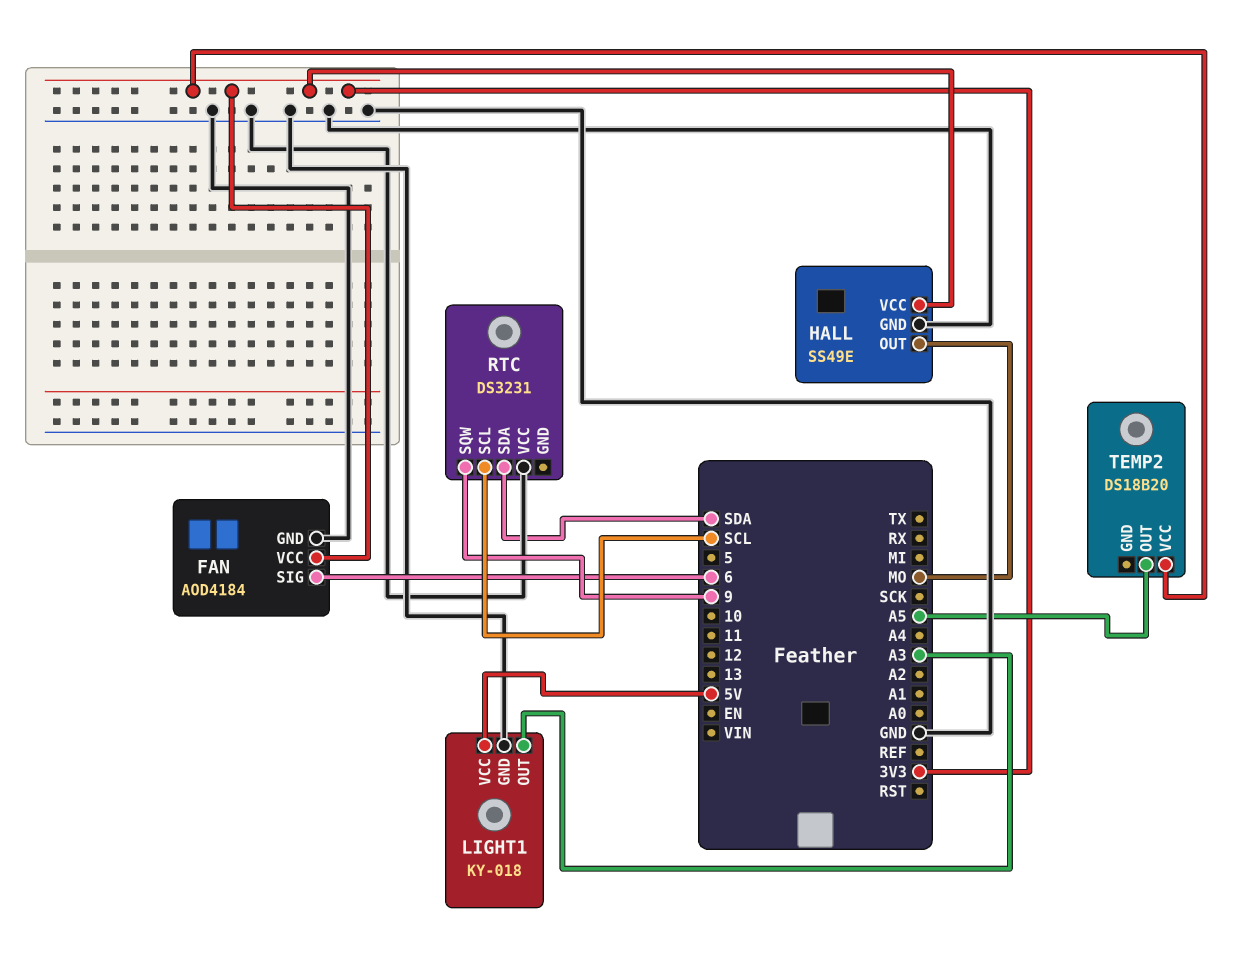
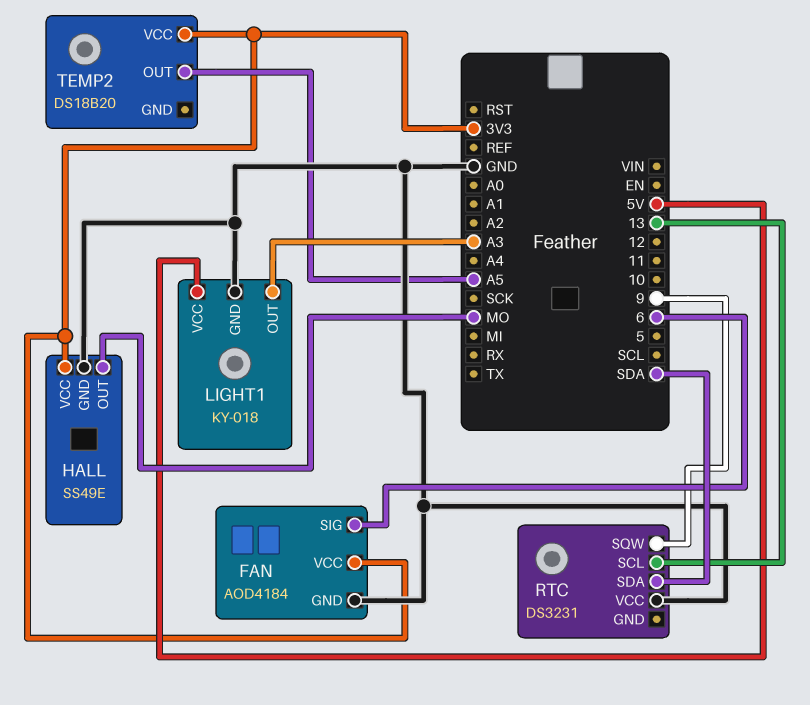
RTC pin SCL: SCL -> 13

